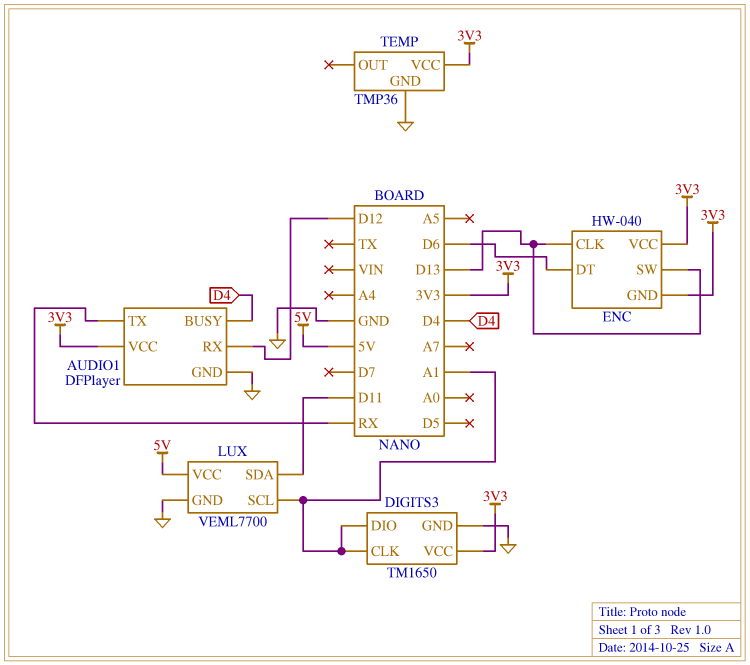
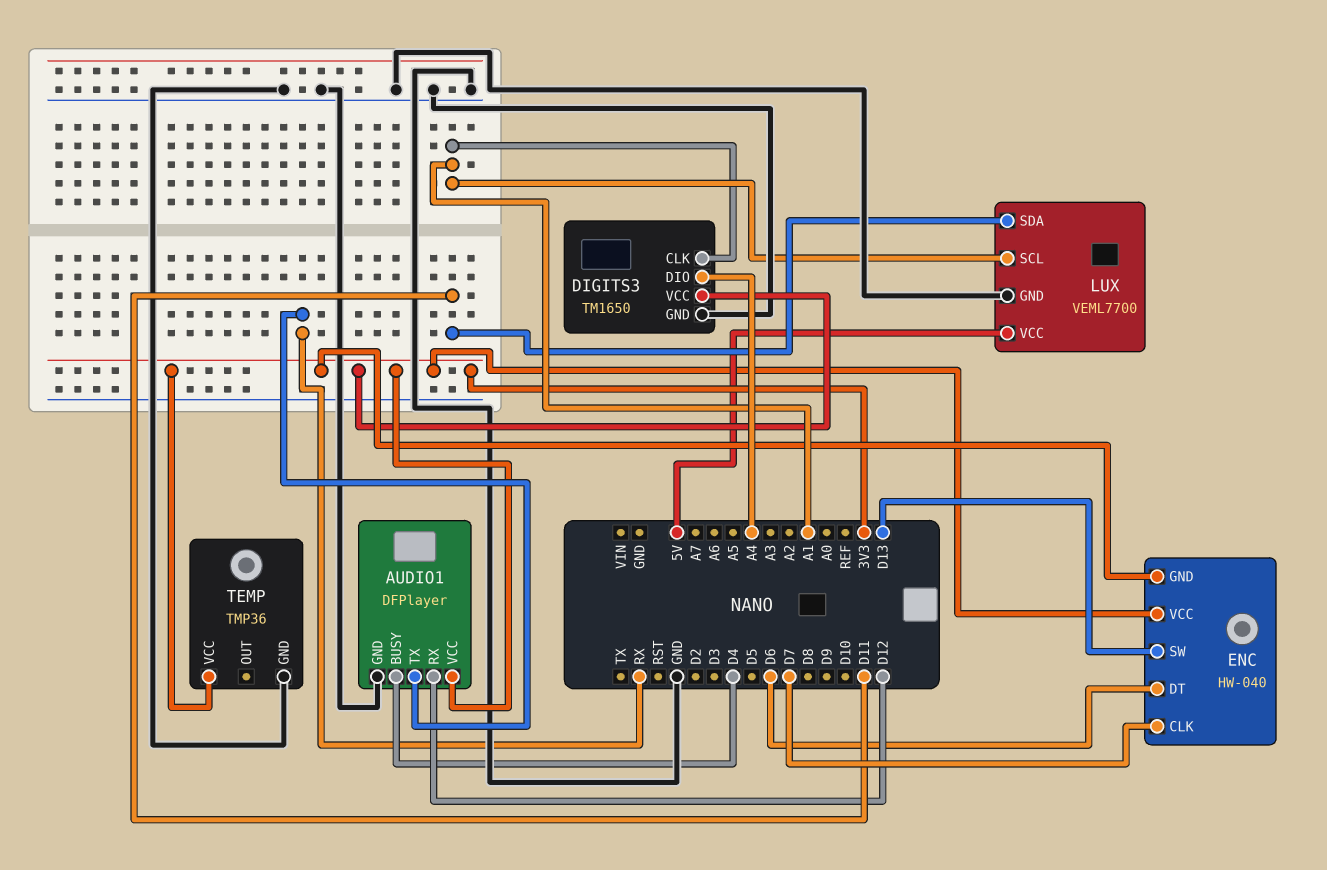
DIGITS3 pin DIO: A1 -> A4
ENC pin CLK: D13 -> D7

